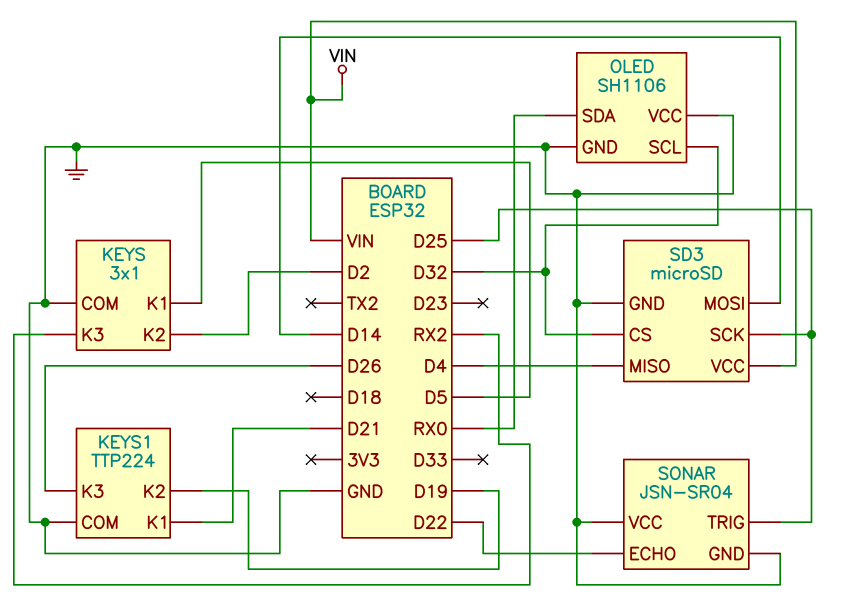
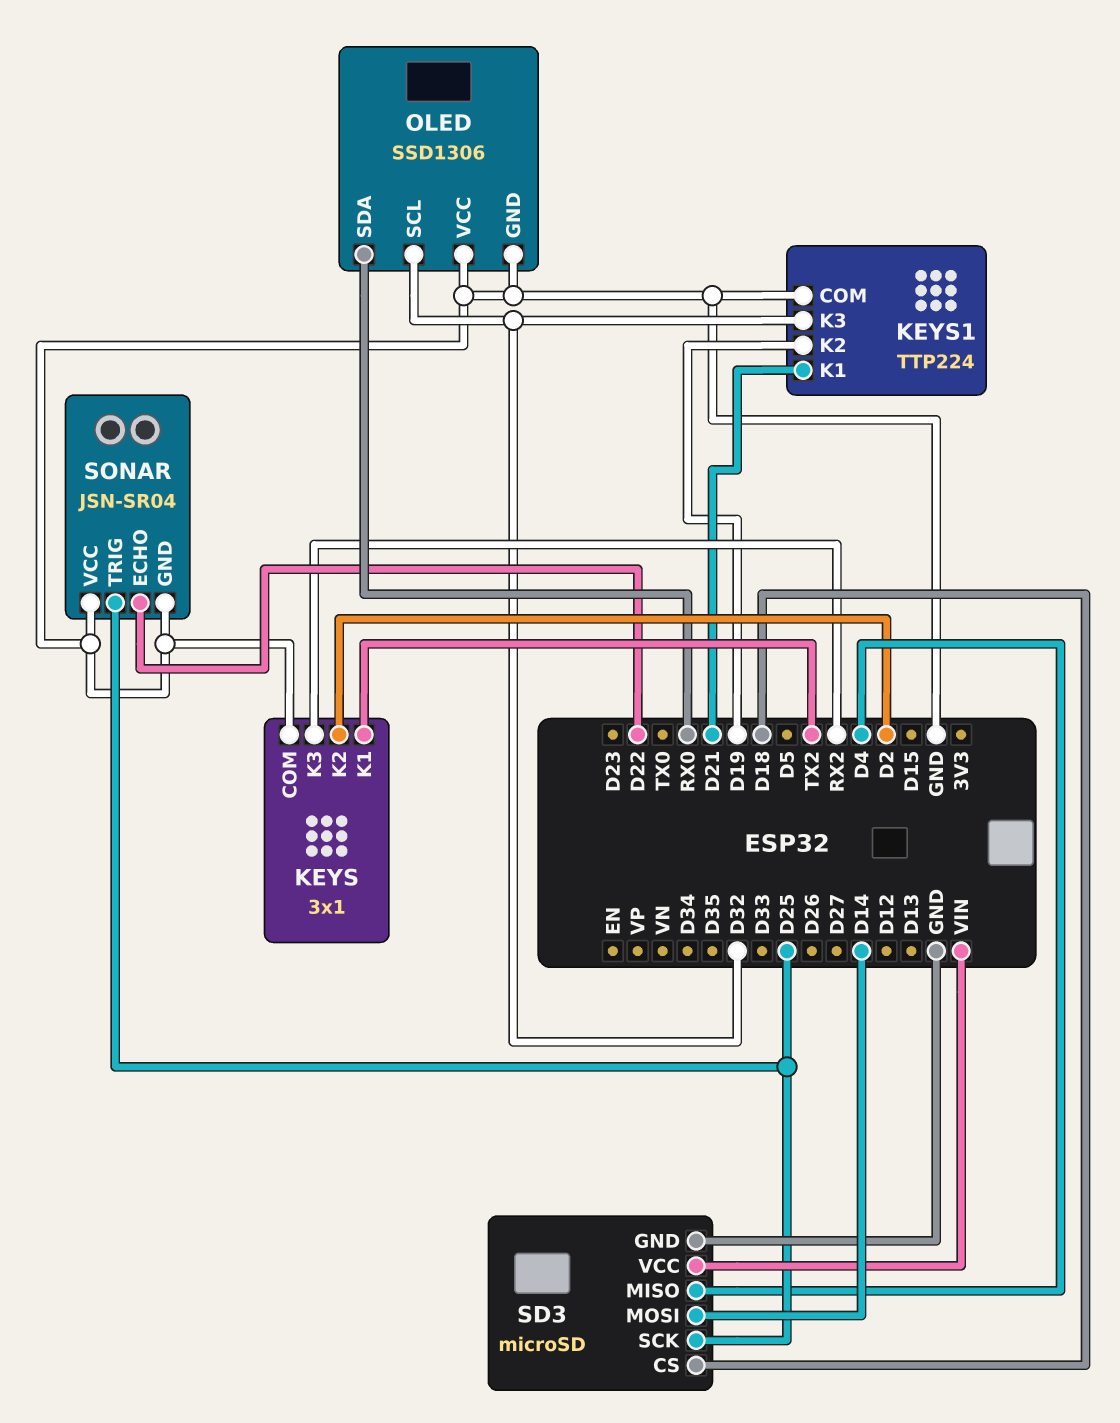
KEYS pin K1: D5 -> TX2
KEYS1 pin K3: D26 -> D32
OLED: SH1106 -> SSD1306
SD3 pin CS: D32 -> D18

